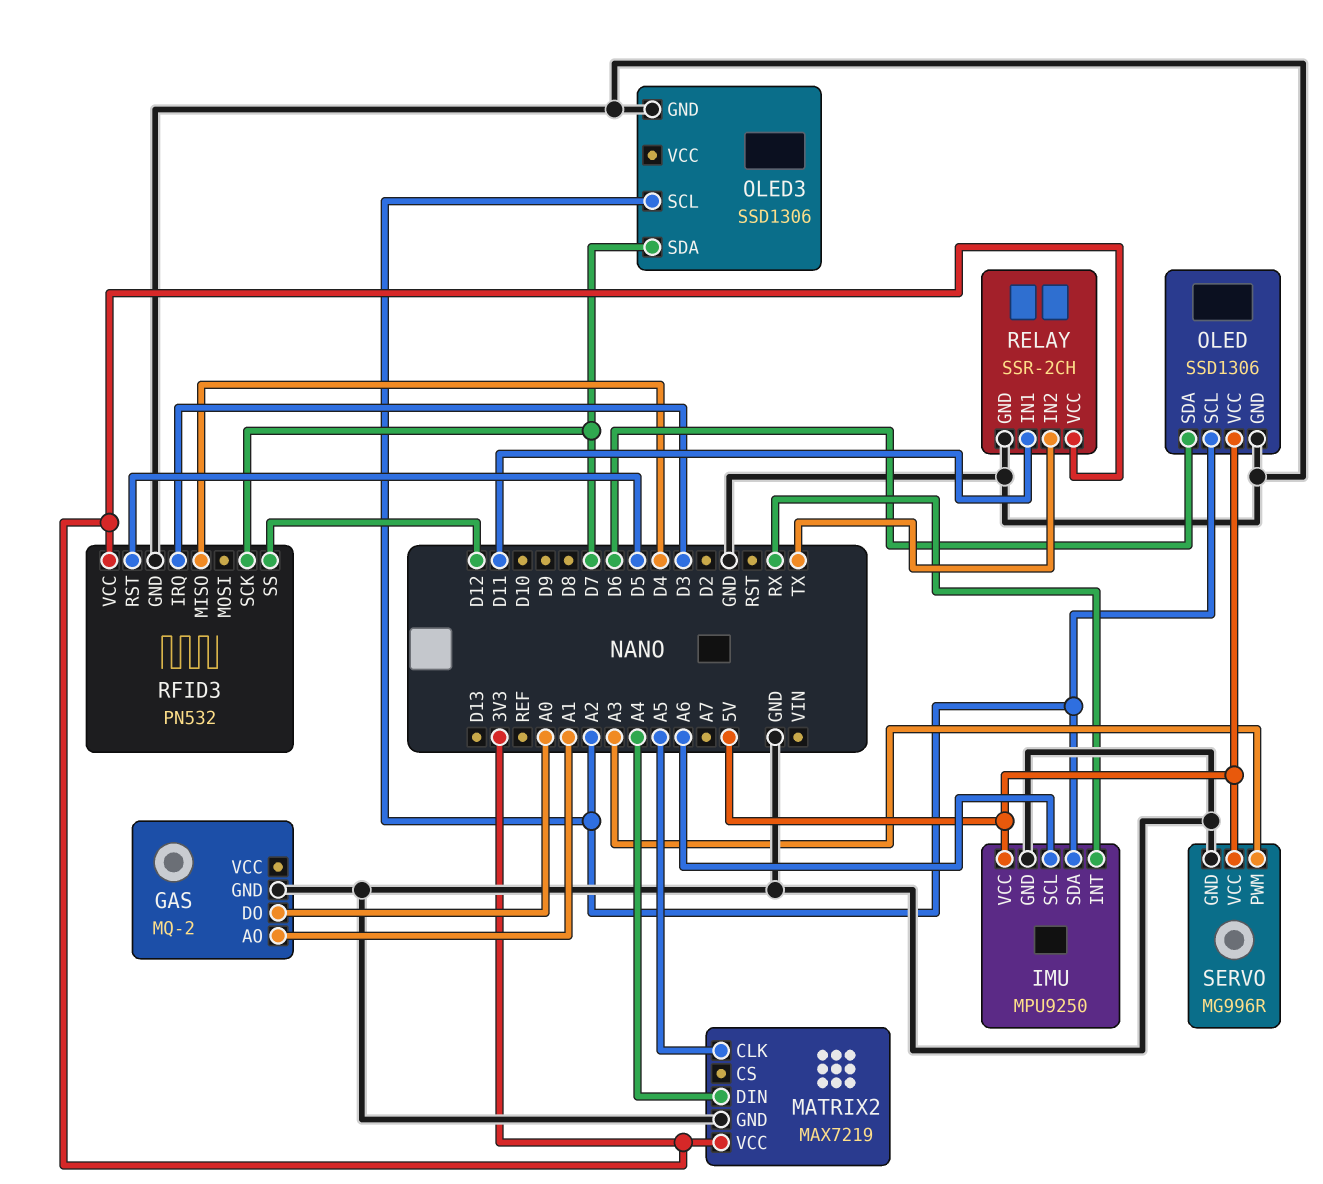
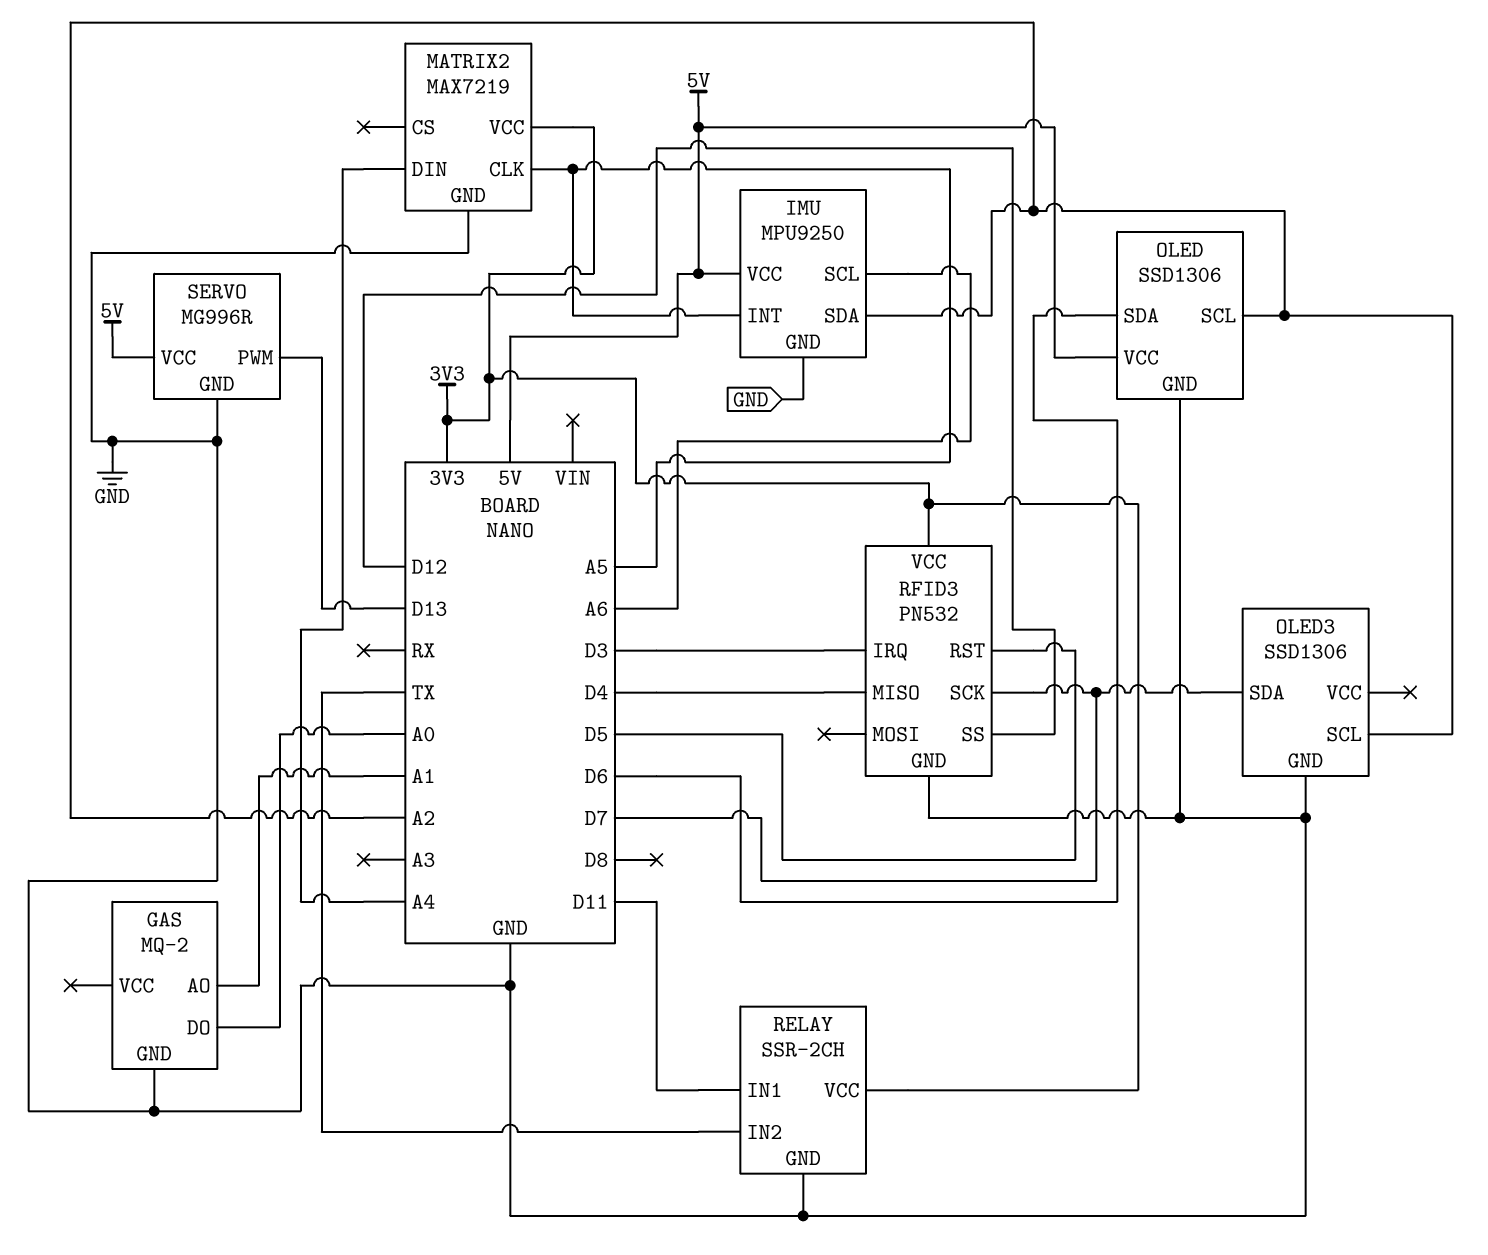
IMU pin INT: RX -> A5
SERVO pin PWM: A3 -> D13

